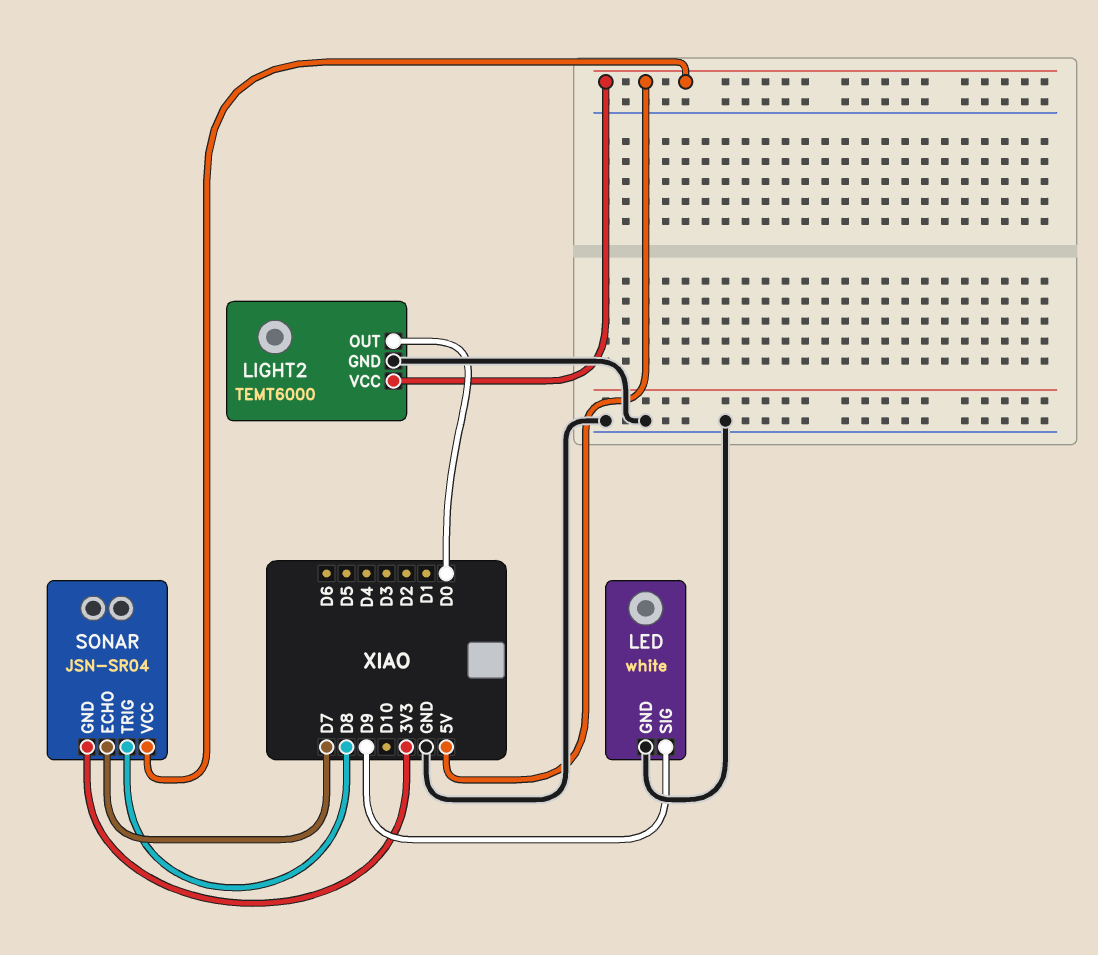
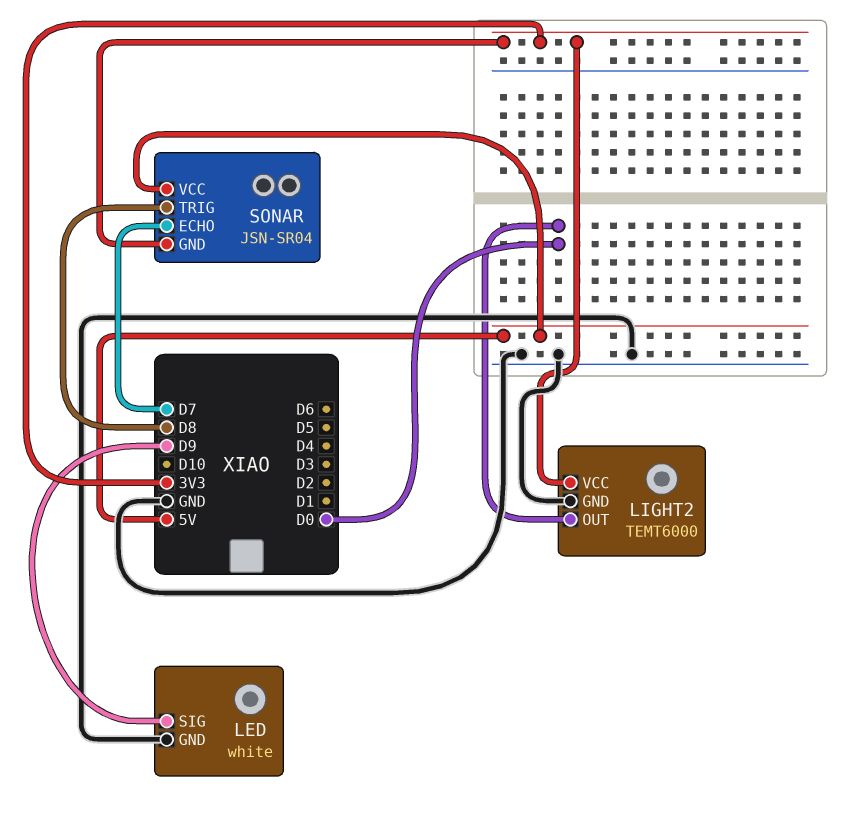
LIGHT2 pin VCC: 5V -> 3V3

